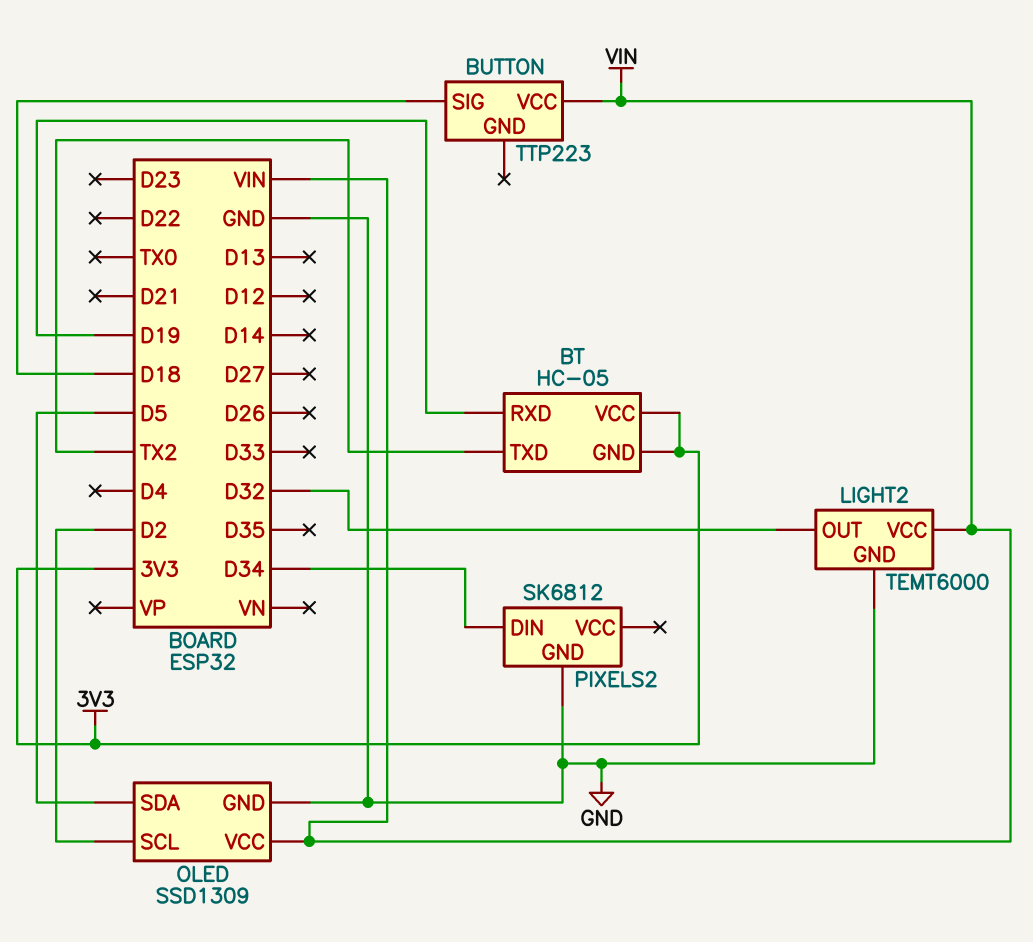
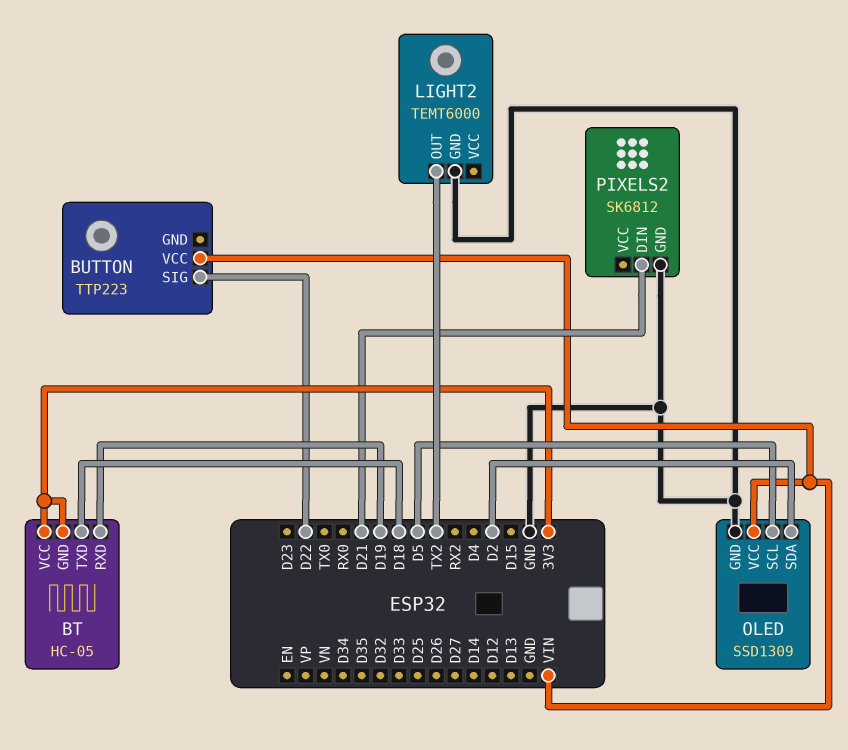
BT pin TXD: TX2 -> D18
BUTTON pin SIG: D18 -> D22
LIGHT2 pin OUT: D32 -> TX2
LIGHT2 pin VCC: VIN -> none
OLED pin SCL: D2 -> D5
OLED pin SDA: D5 -> D2
PIXELS2 pin DIN: D34 -> D21

